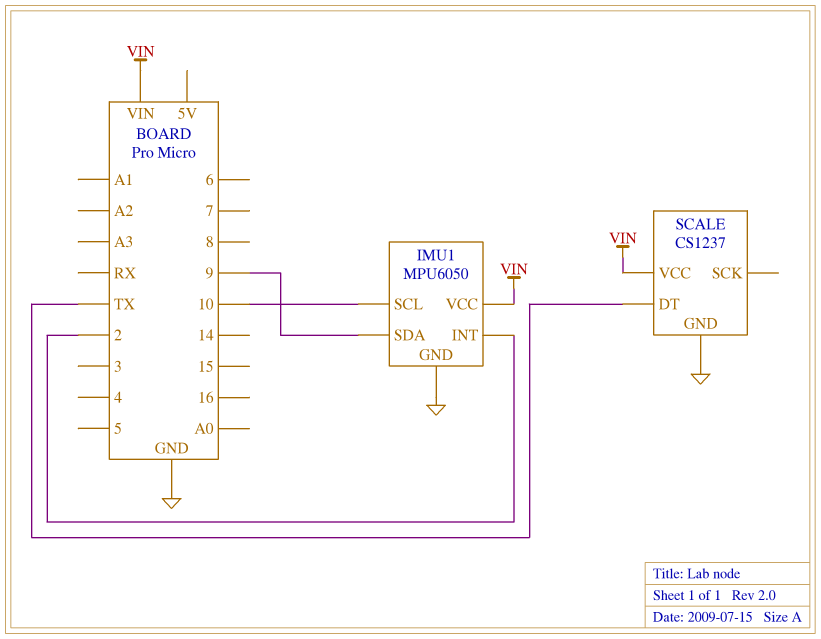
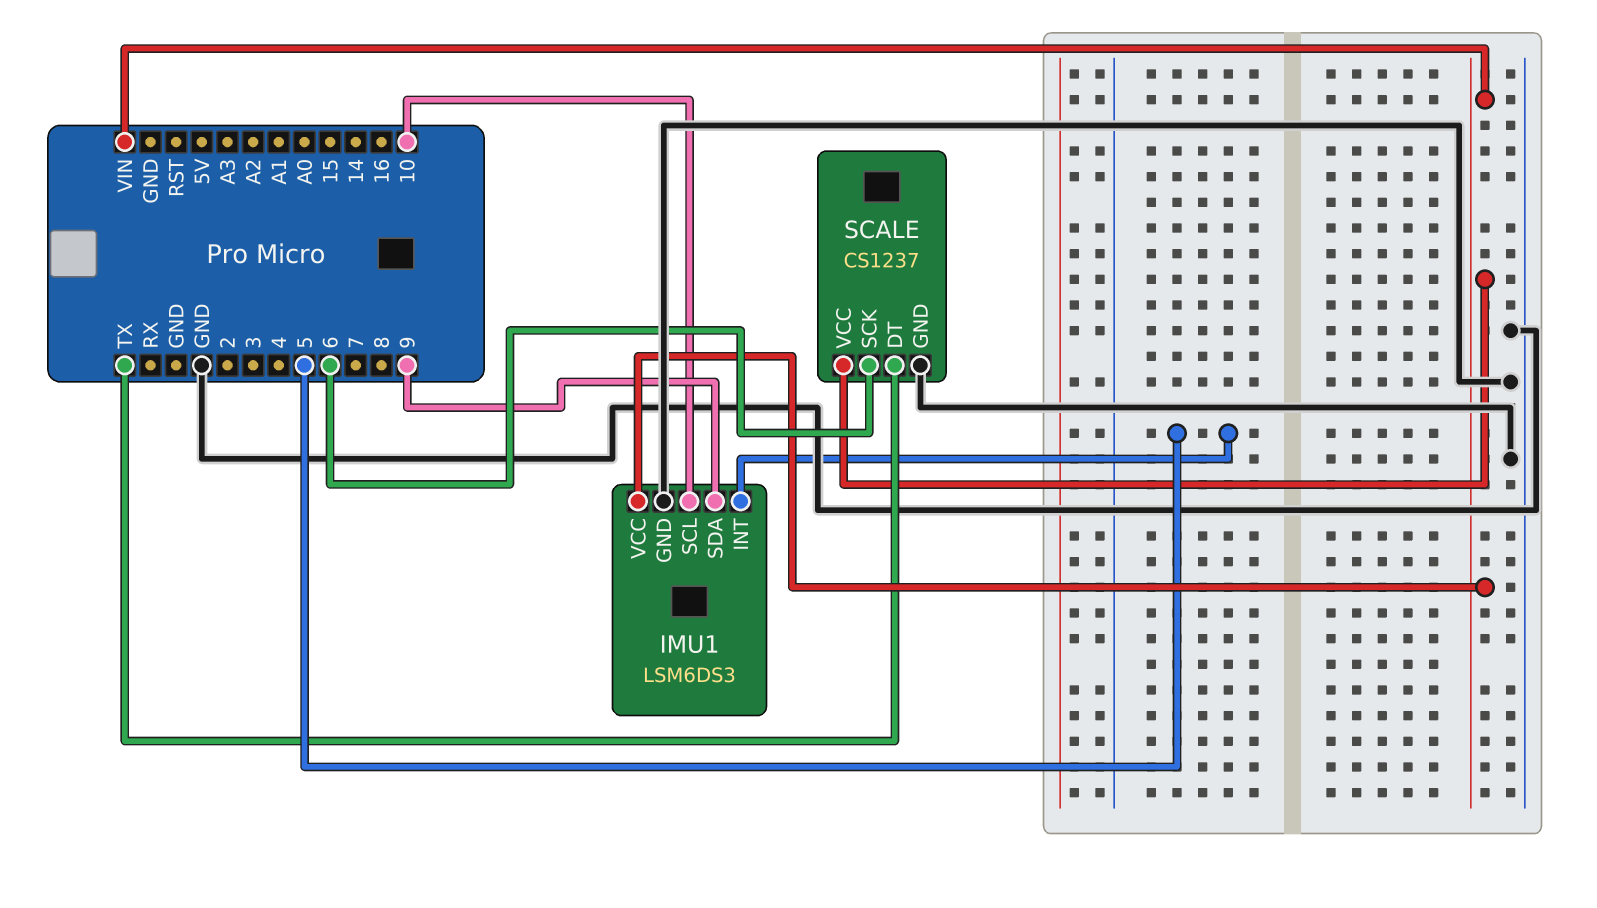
IMU1: MPU6050 -> LSM6DS3
IMU1 pin INT: 2 -> 5
SCALE pin SCK: none -> 6

